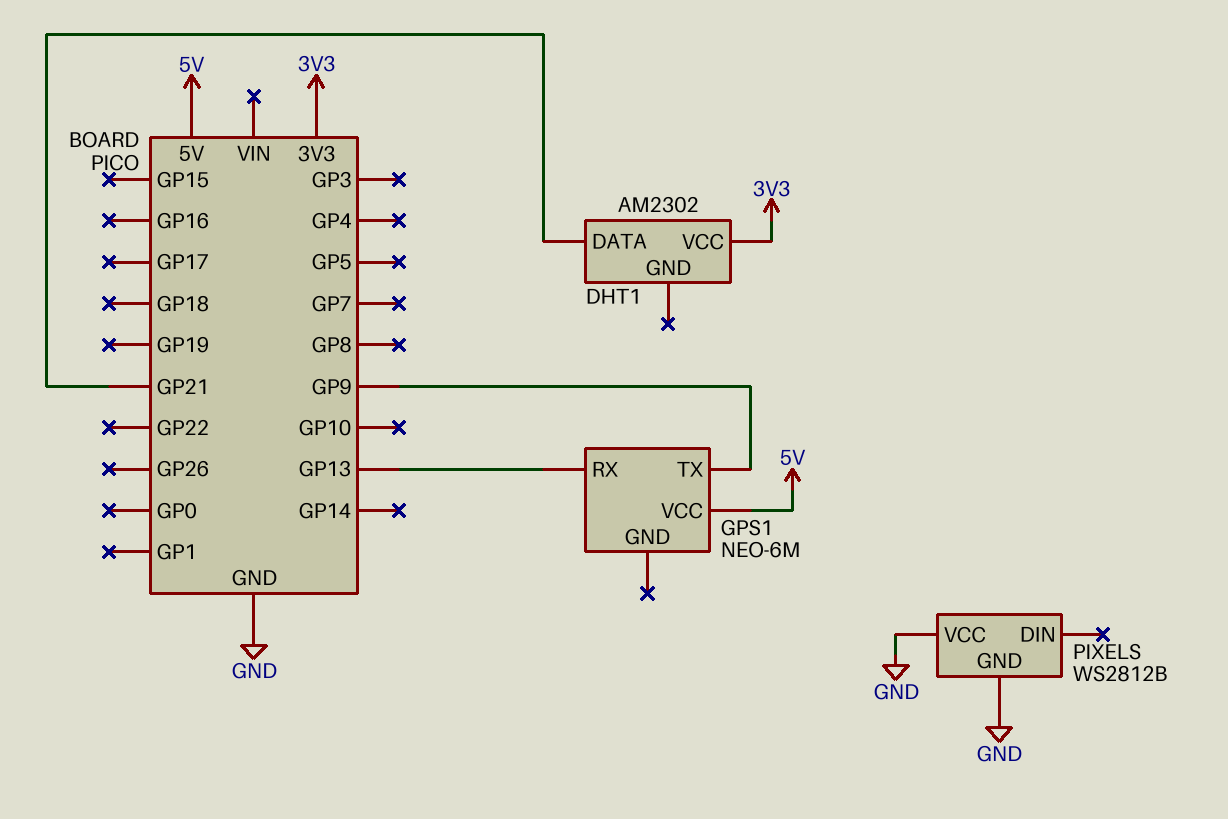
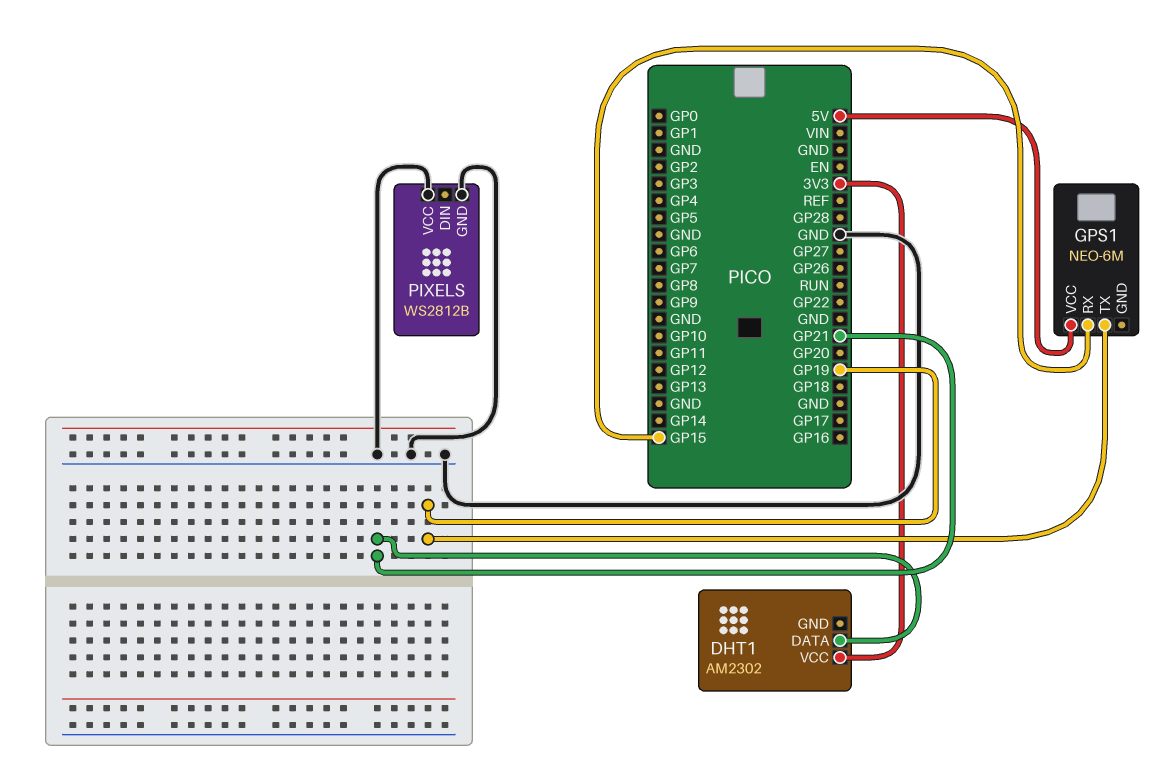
GPS1 pin RX: GP13 -> GP15
GPS1 pin TX: GP9 -> GP19

